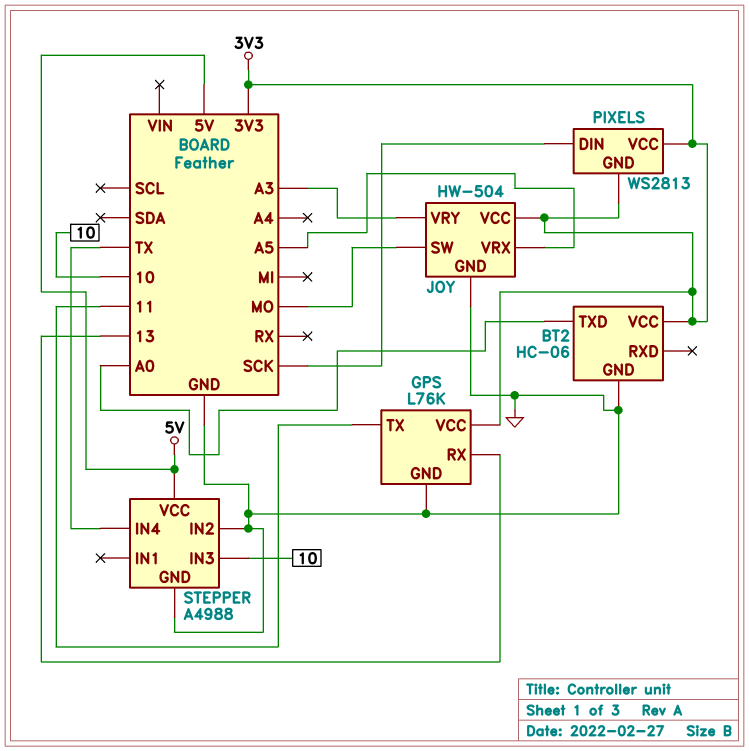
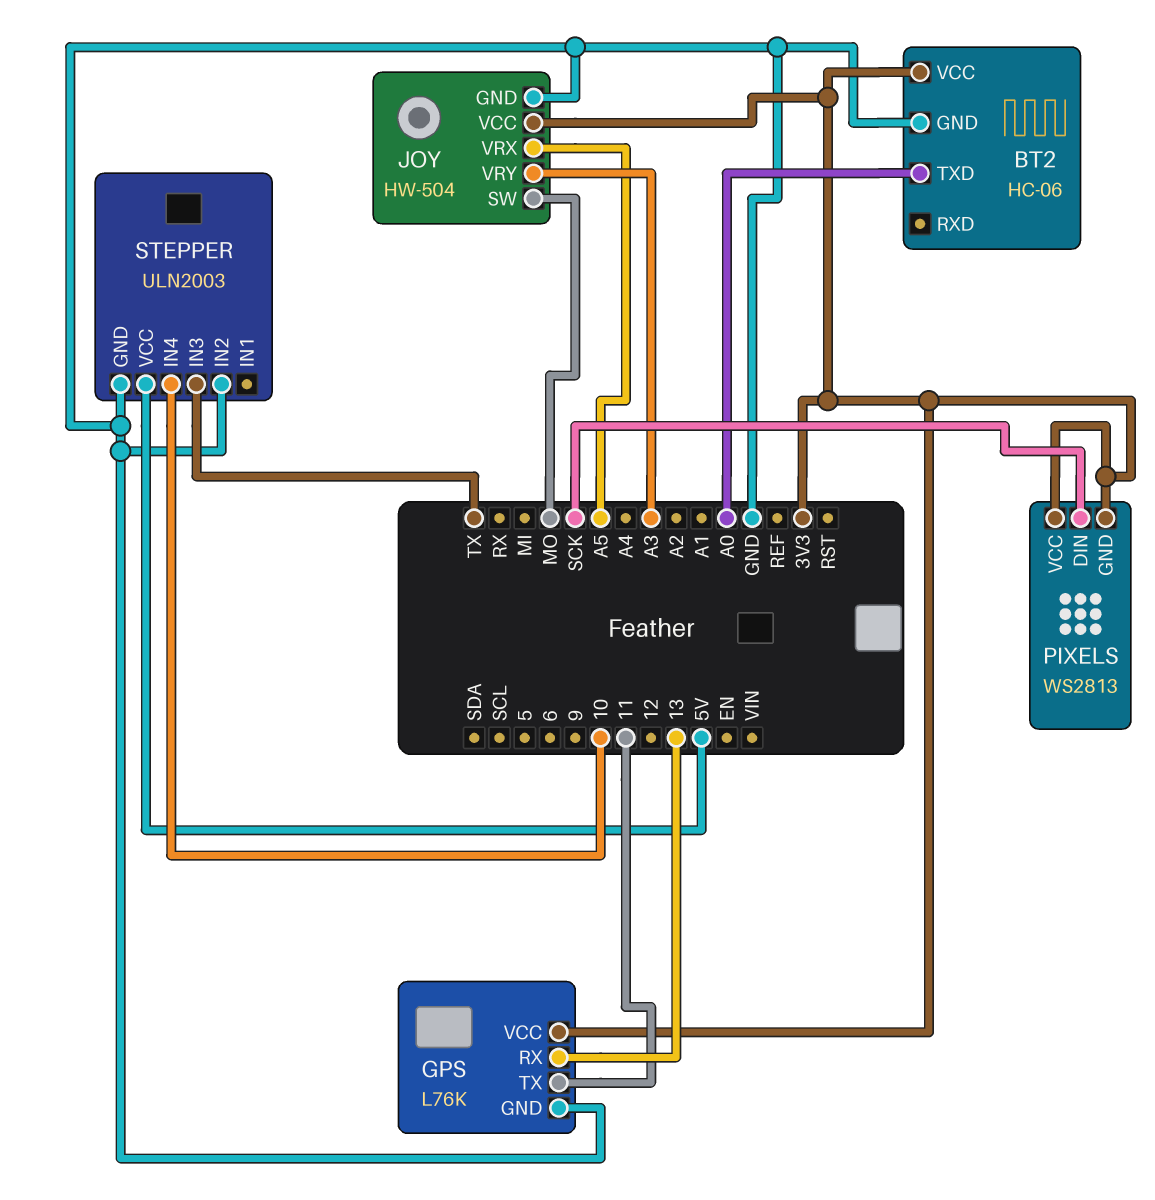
STEPPER: A4988 -> ULN2003
STEPPER pin IN3: 10 -> TX
STEPPER pin IN4: TX -> 10

